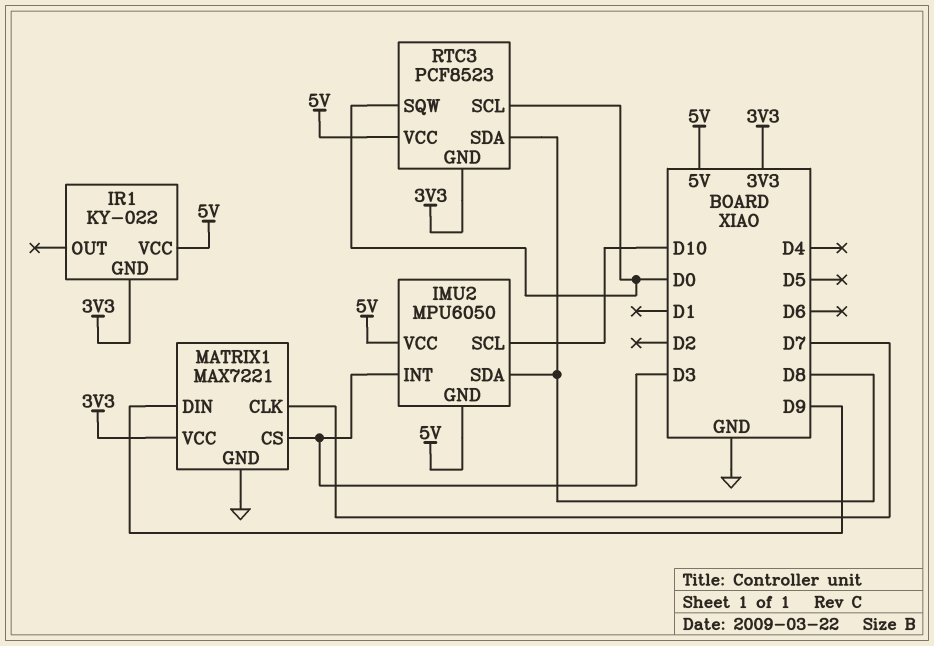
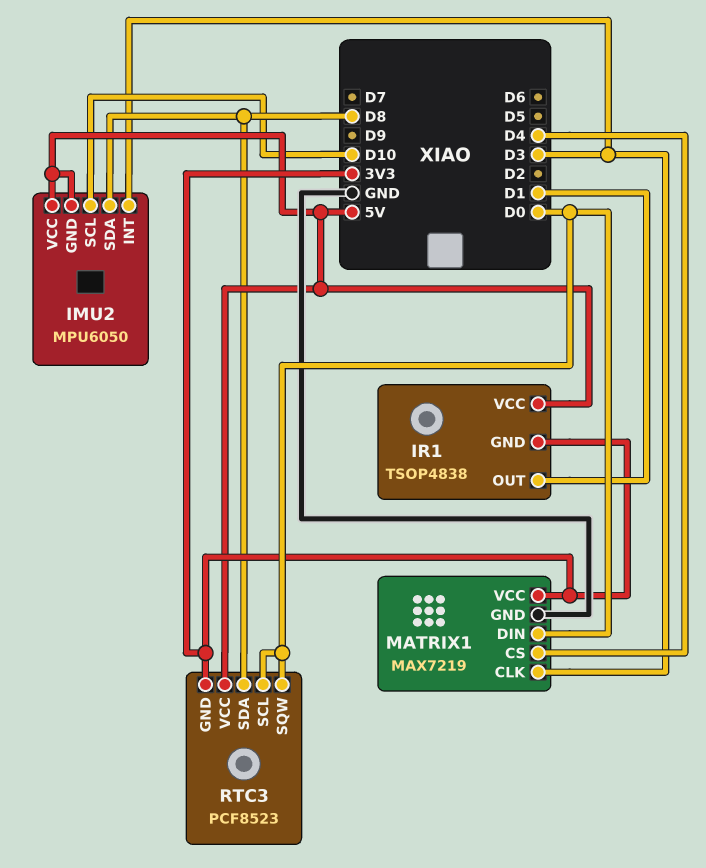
IR1: KY-022 -> TSOP4838
IR1 pin OUT: none -> D1
MATRIX1: MAX7221 -> MAX7219
MATRIX1 pin CLK: D7 -> D3
MATRIX1 pin CS: D3 -> D4
MATRIX1 pin DIN: D9 -> D0

